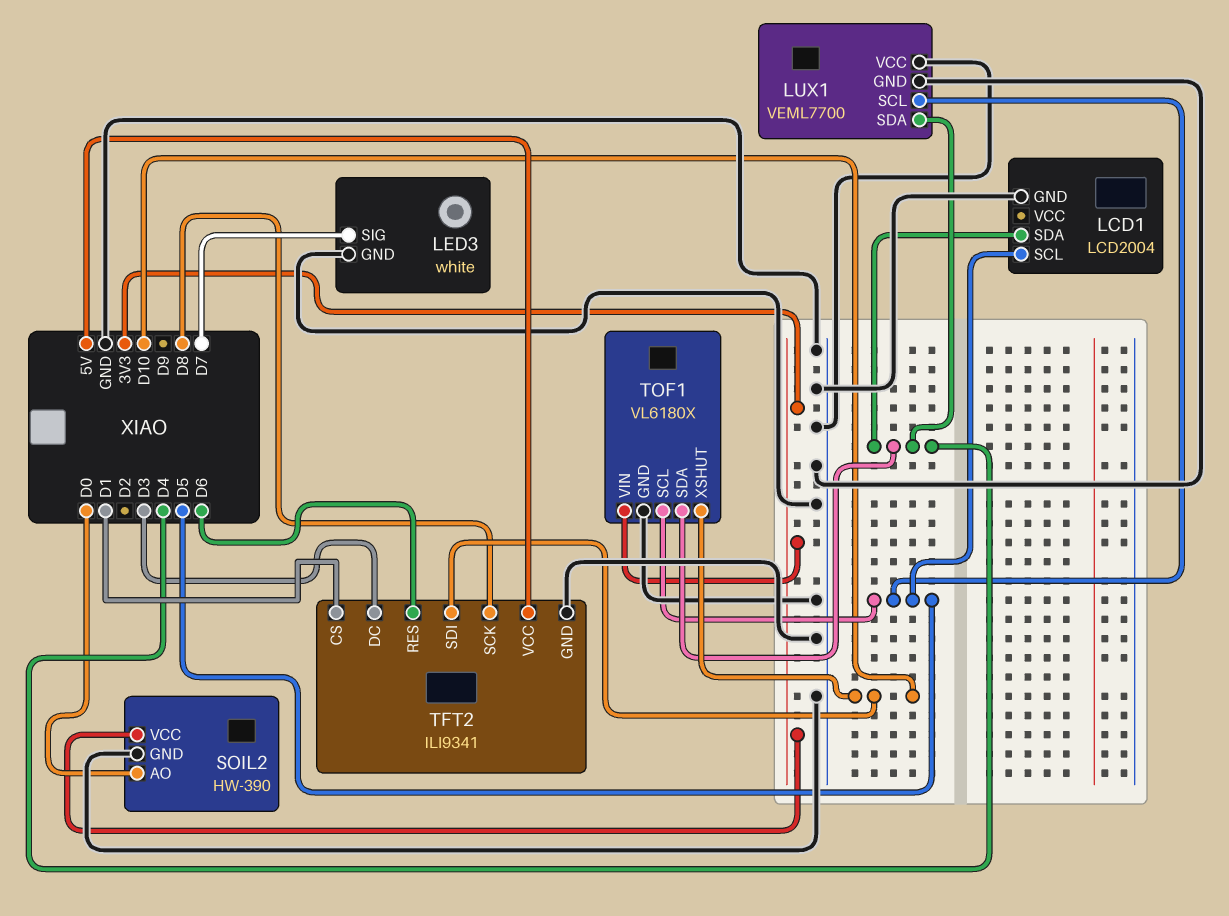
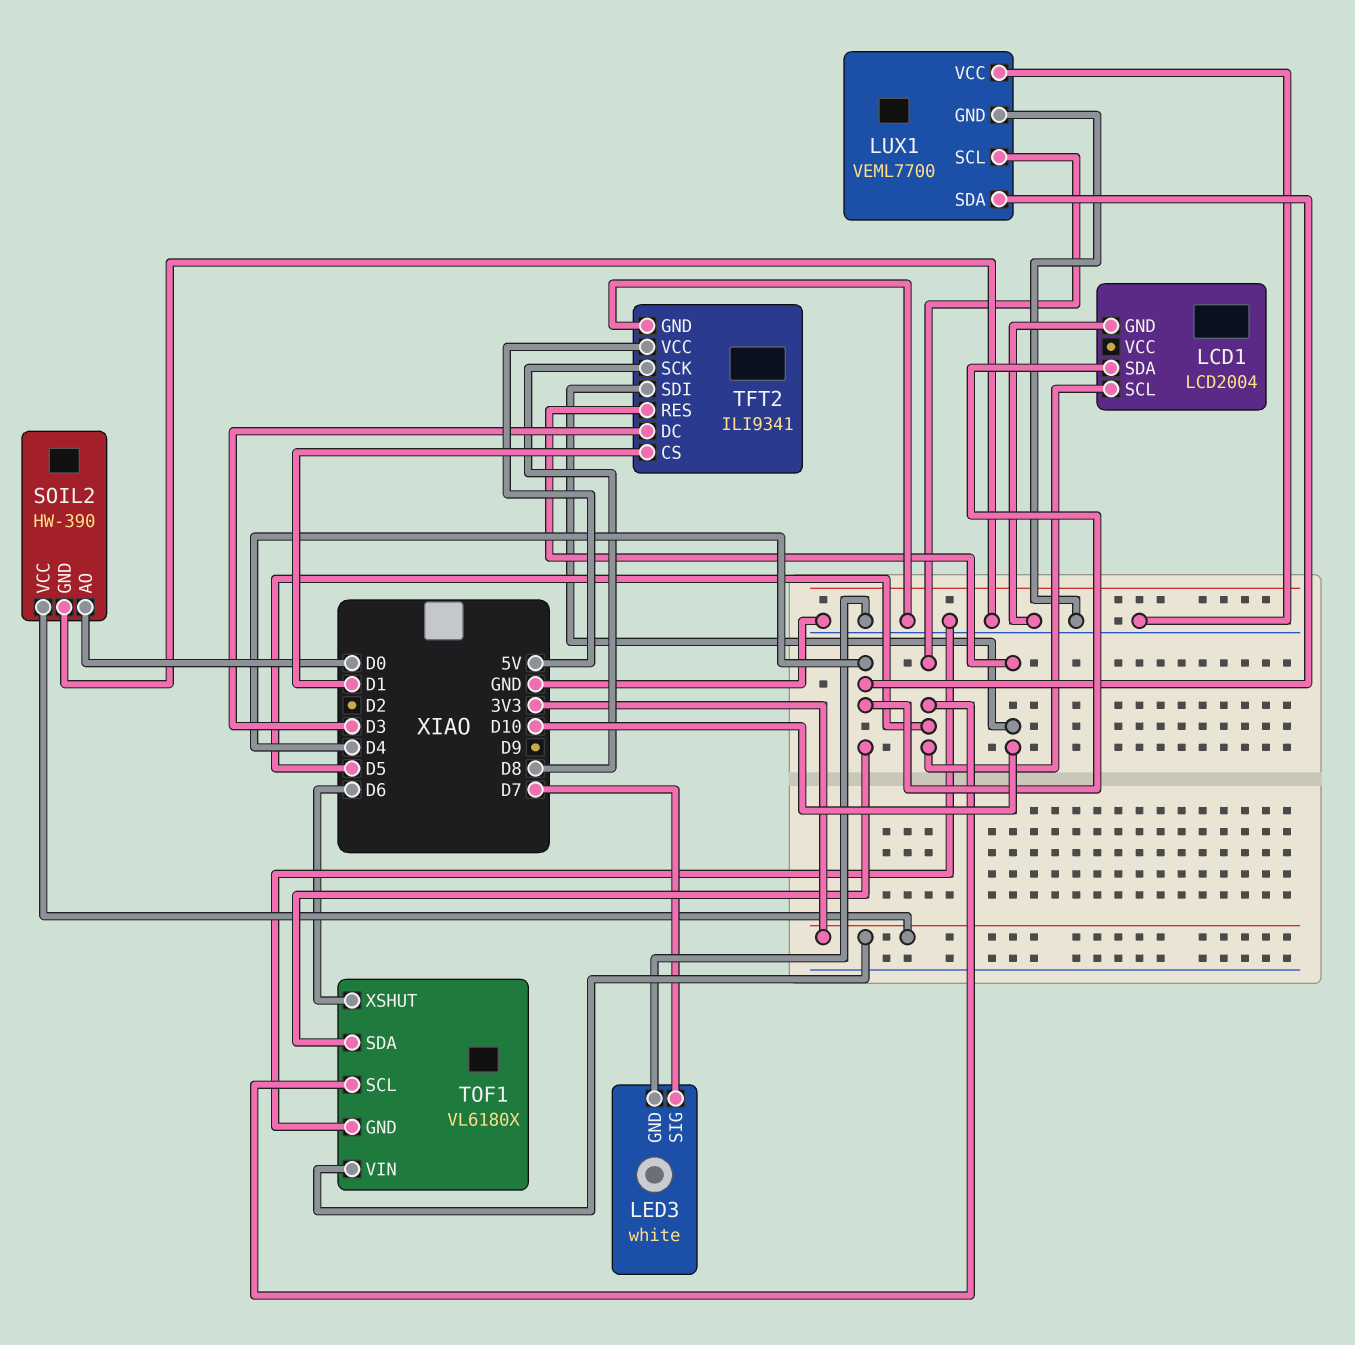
TFT2 pin RES: D6 -> D10
TOF1 pin XSHUT: D10 -> D6

